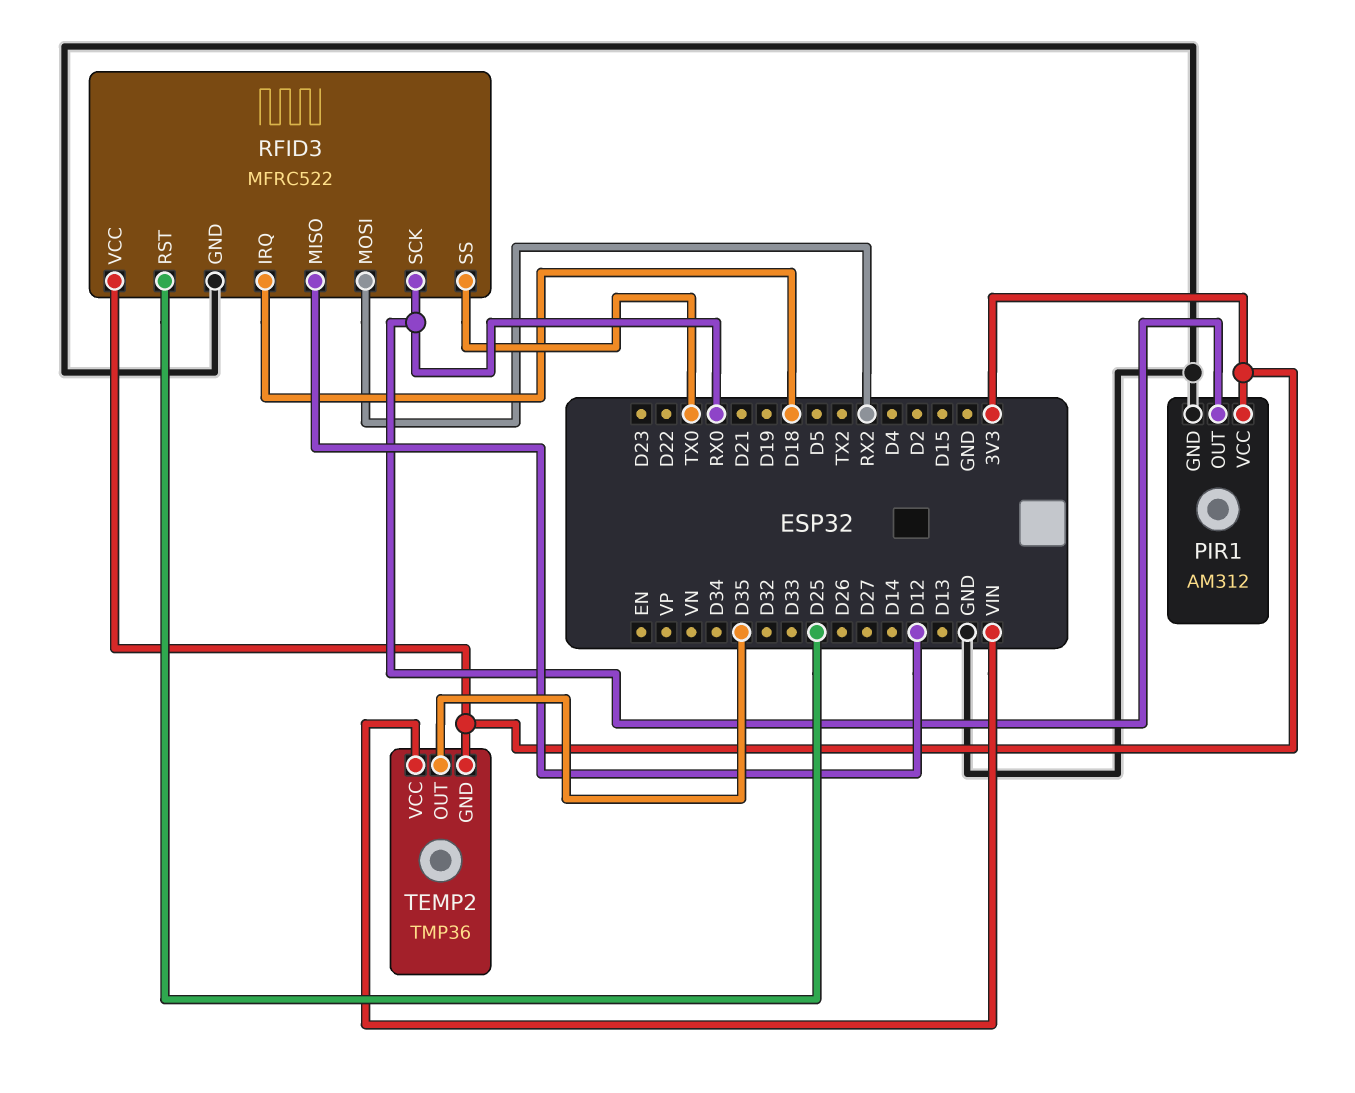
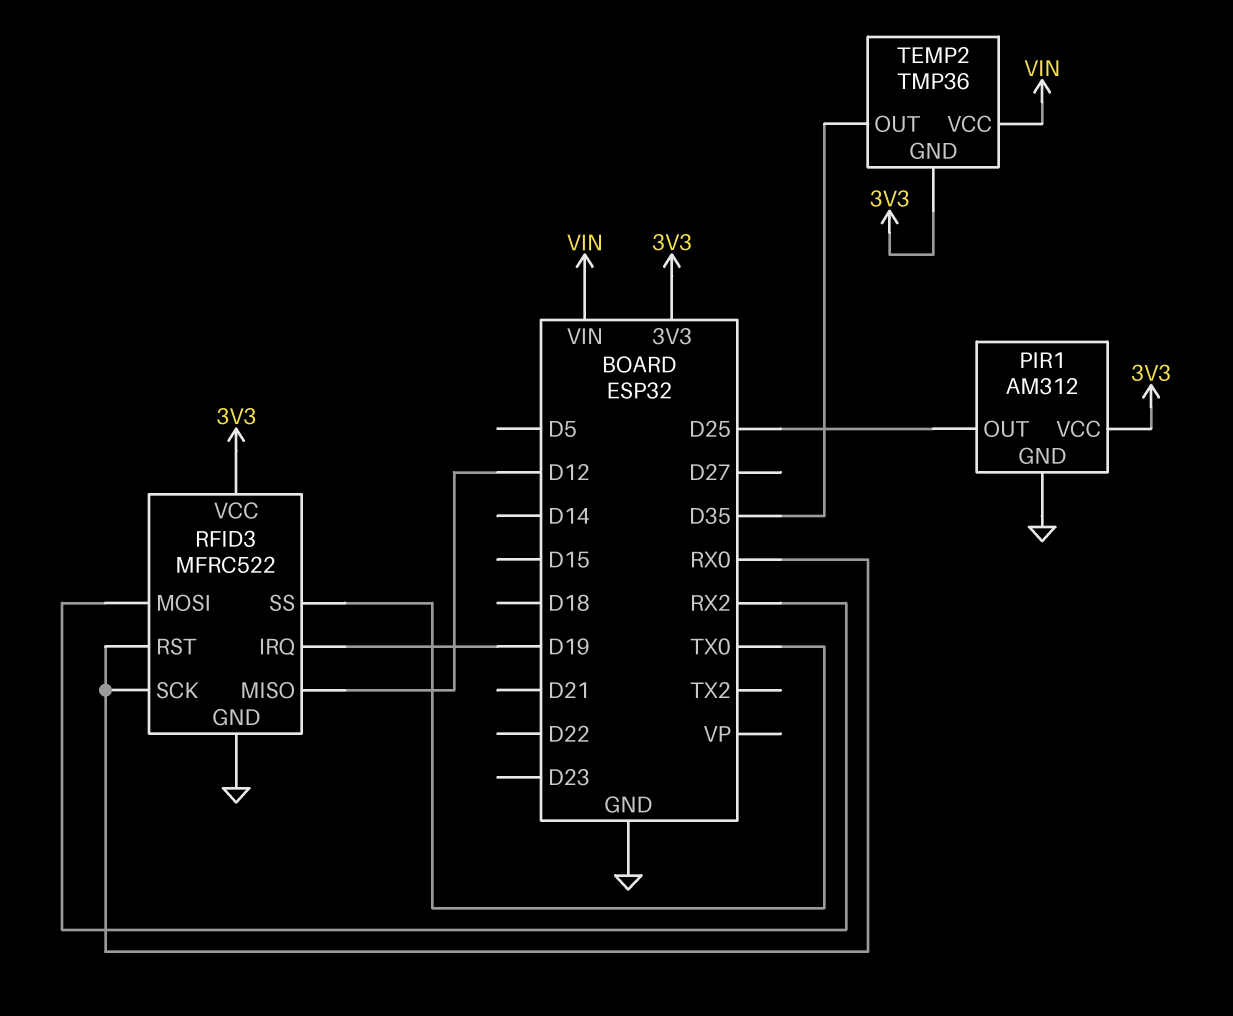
PIR1 pin OUT: RX0 -> D25
RFID3 pin IRQ: D18 -> D19
RFID3 pin RST: D25 -> RX0

